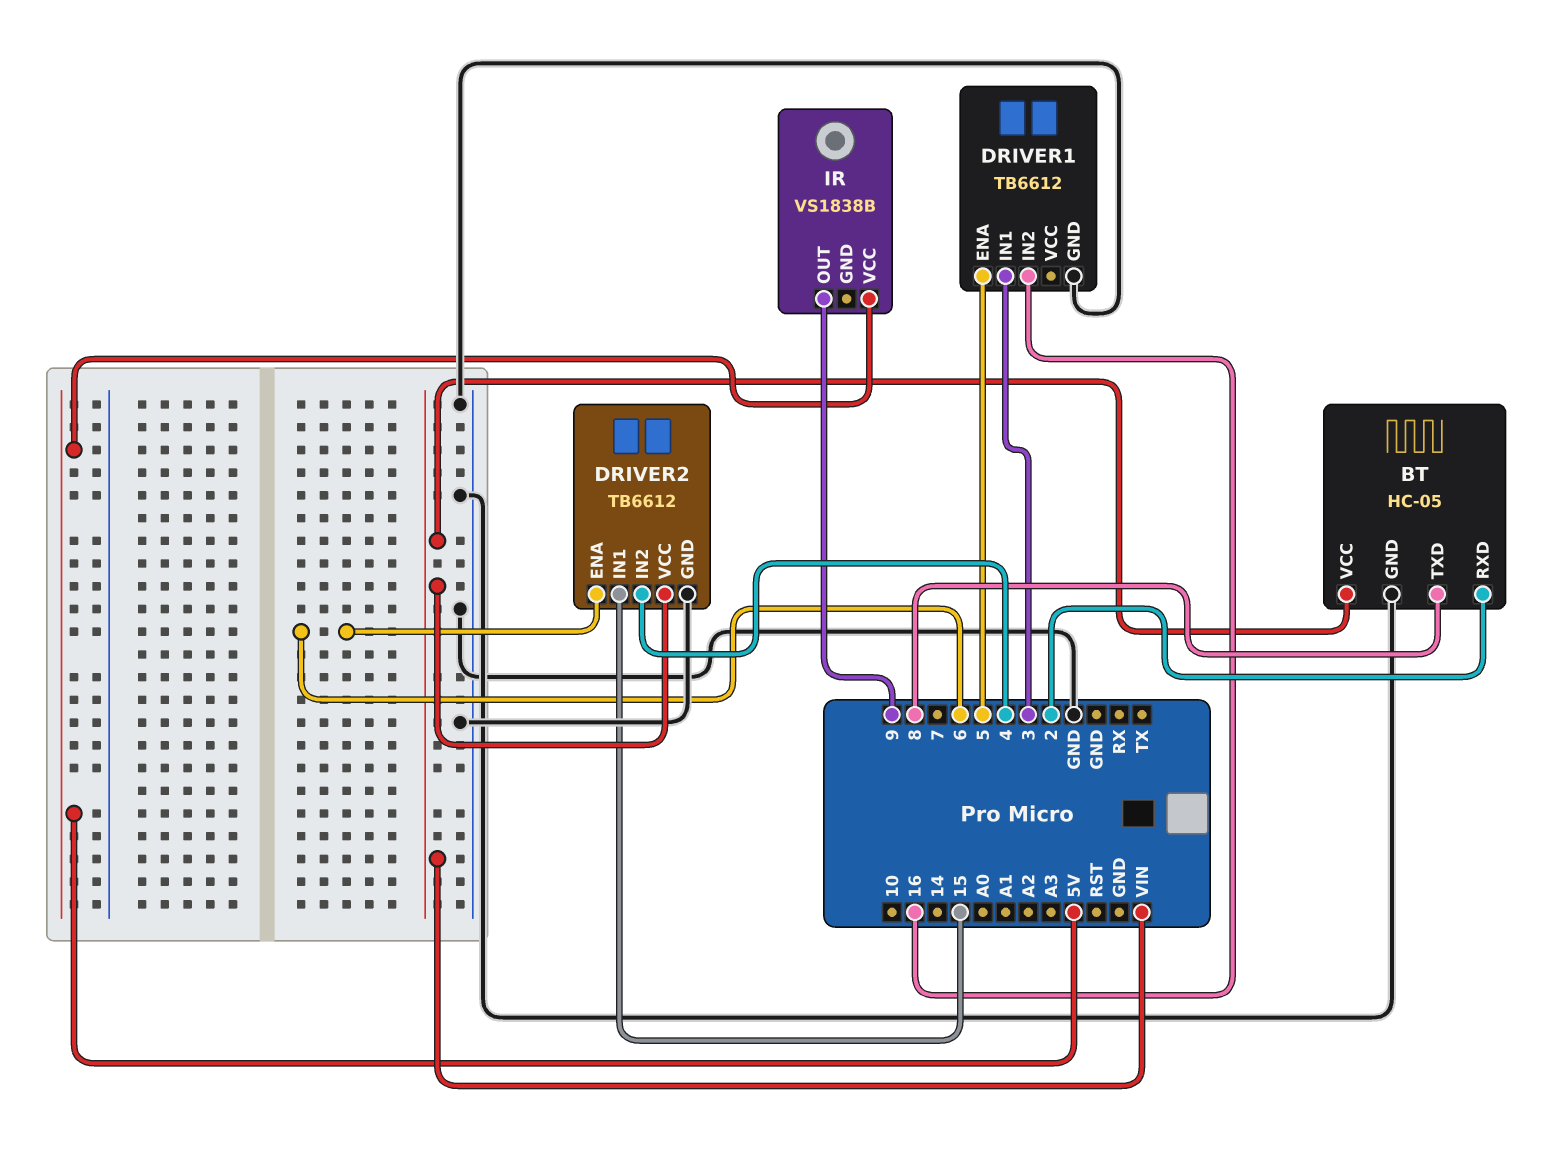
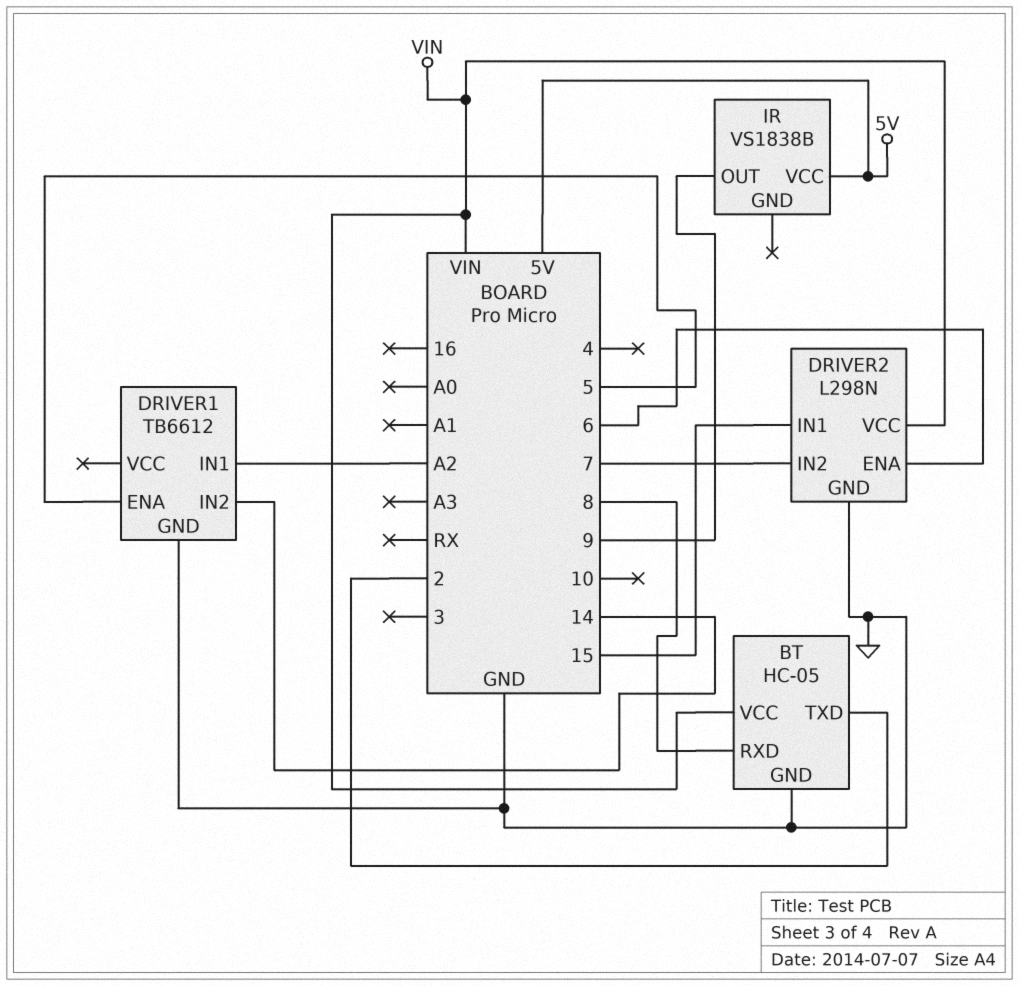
BT pin RXD: 2 -> 8
BT pin TXD: 8 -> 2
DRIVER1 pin IN1: 3 -> A2
DRIVER1 pin IN2: 16 -> 14
DRIVER2: TB6612 -> L298N
DRIVER2 pin IN2: 4 -> 7

